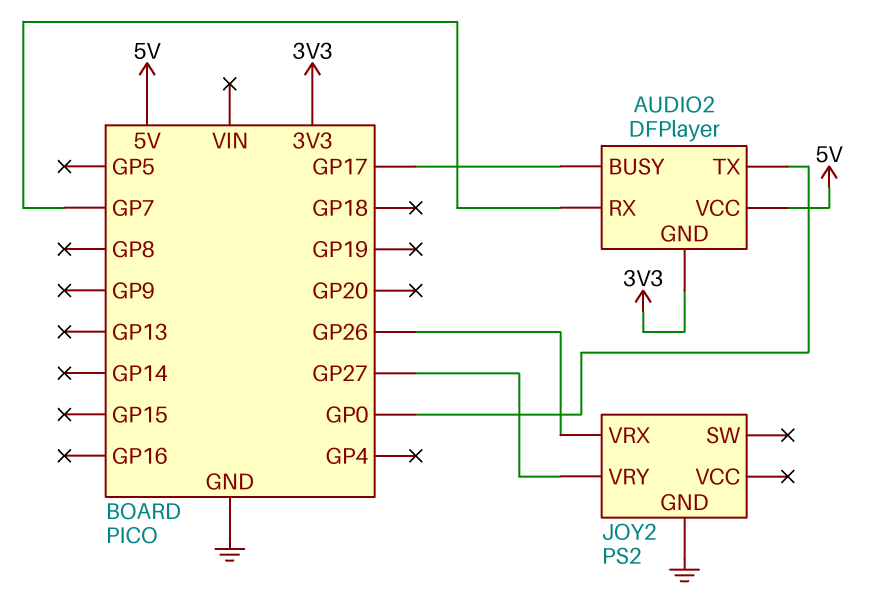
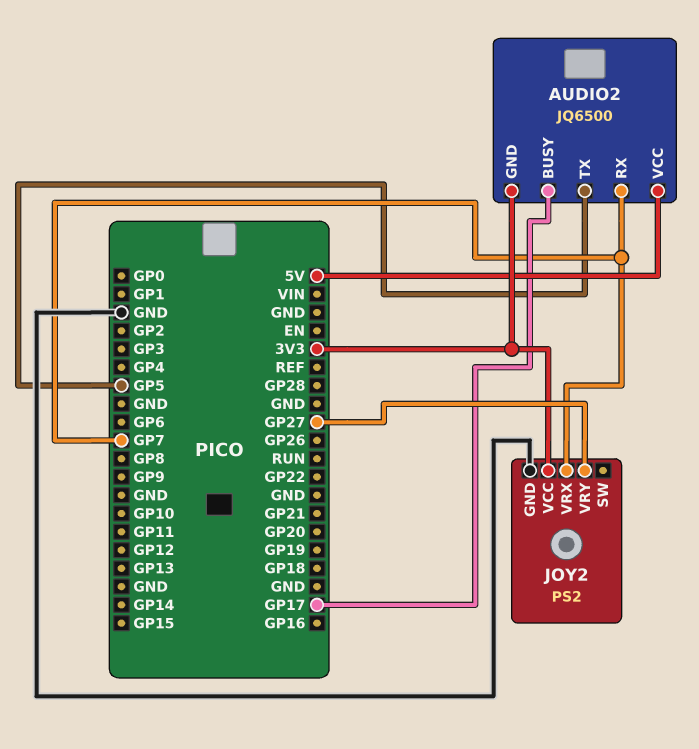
AUDIO2: DFPlayer -> JQ6500
AUDIO2 pin TX: GP0 -> GP5
JOY2 pin VCC: none -> 3V3
JOY2 pin VRX: GP26 -> GP7

